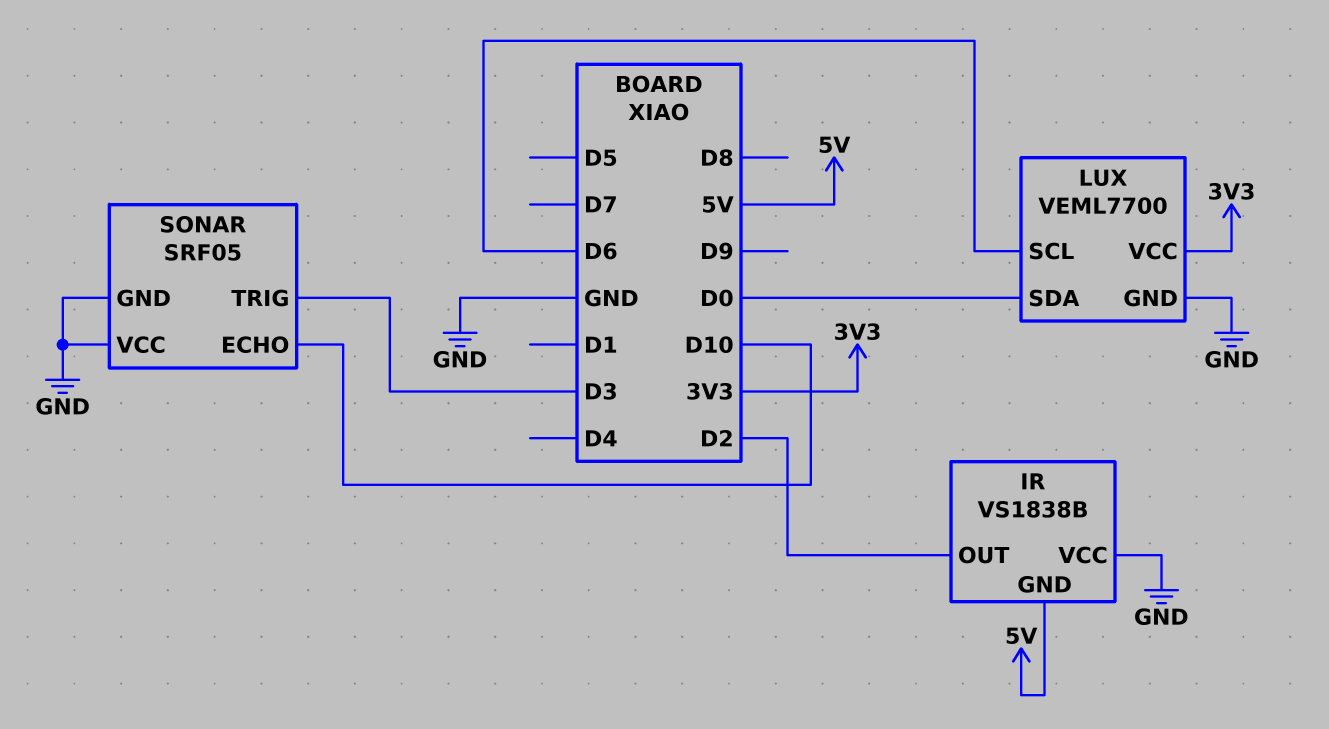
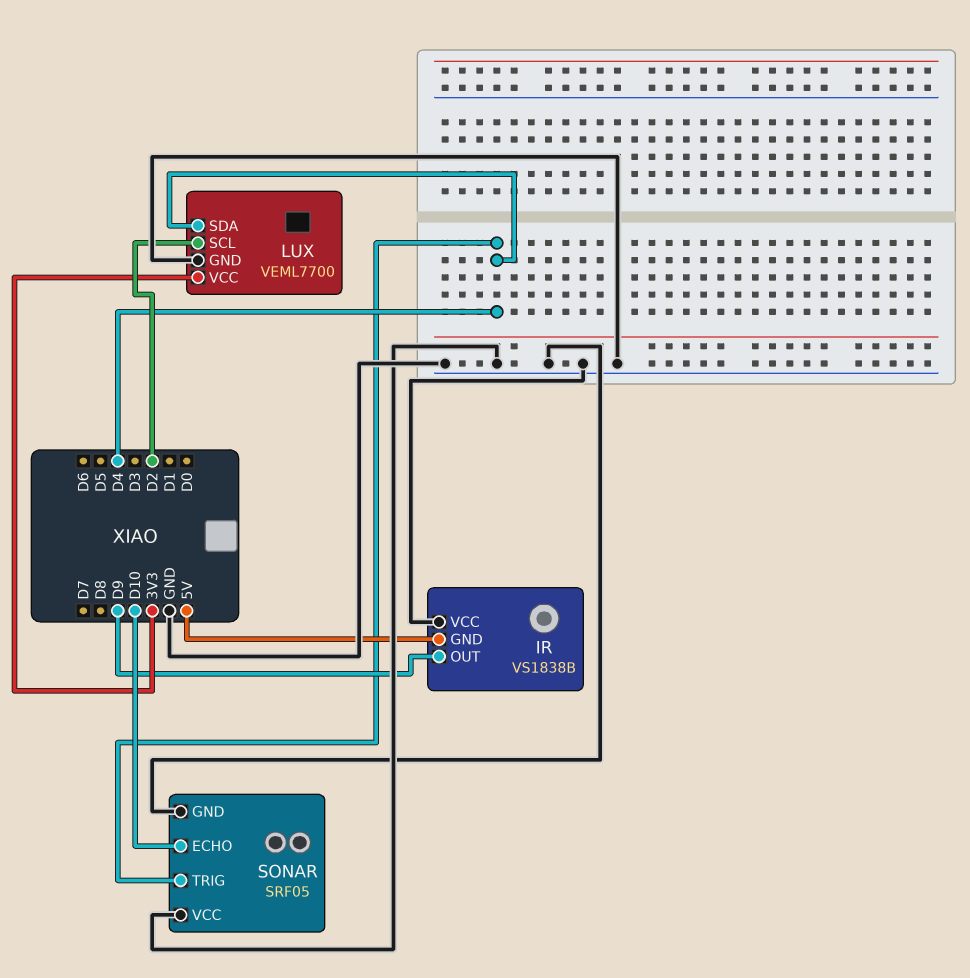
IR pin OUT: D2 -> D9
LUX pin SCL: D6 -> D2
LUX pin SDA: D0 -> D4
SONAR pin TRIG: D3 -> D4

